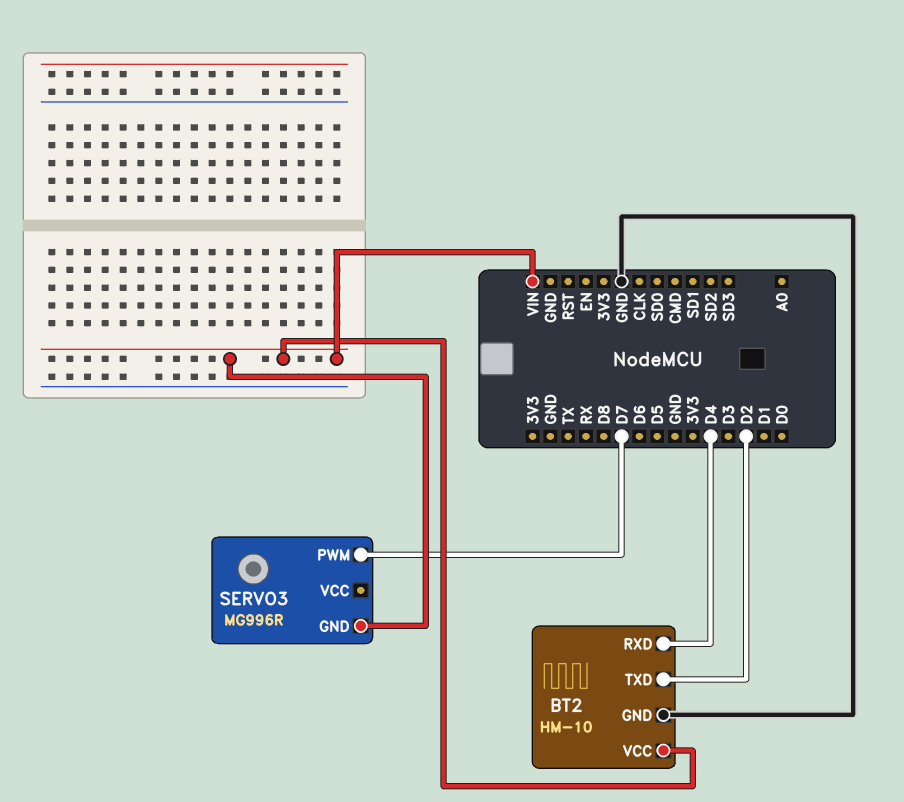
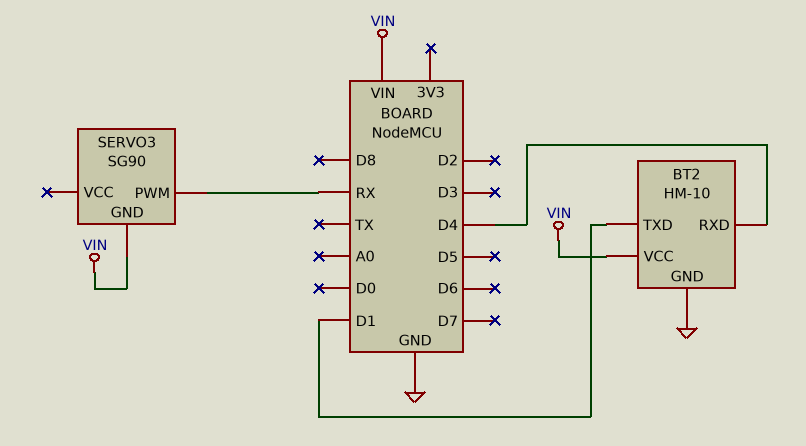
BT2 pin TXD: D2 -> D1
SERVO3: MG996R -> SG90
SERVO3 pin PWM: D7 -> RX

